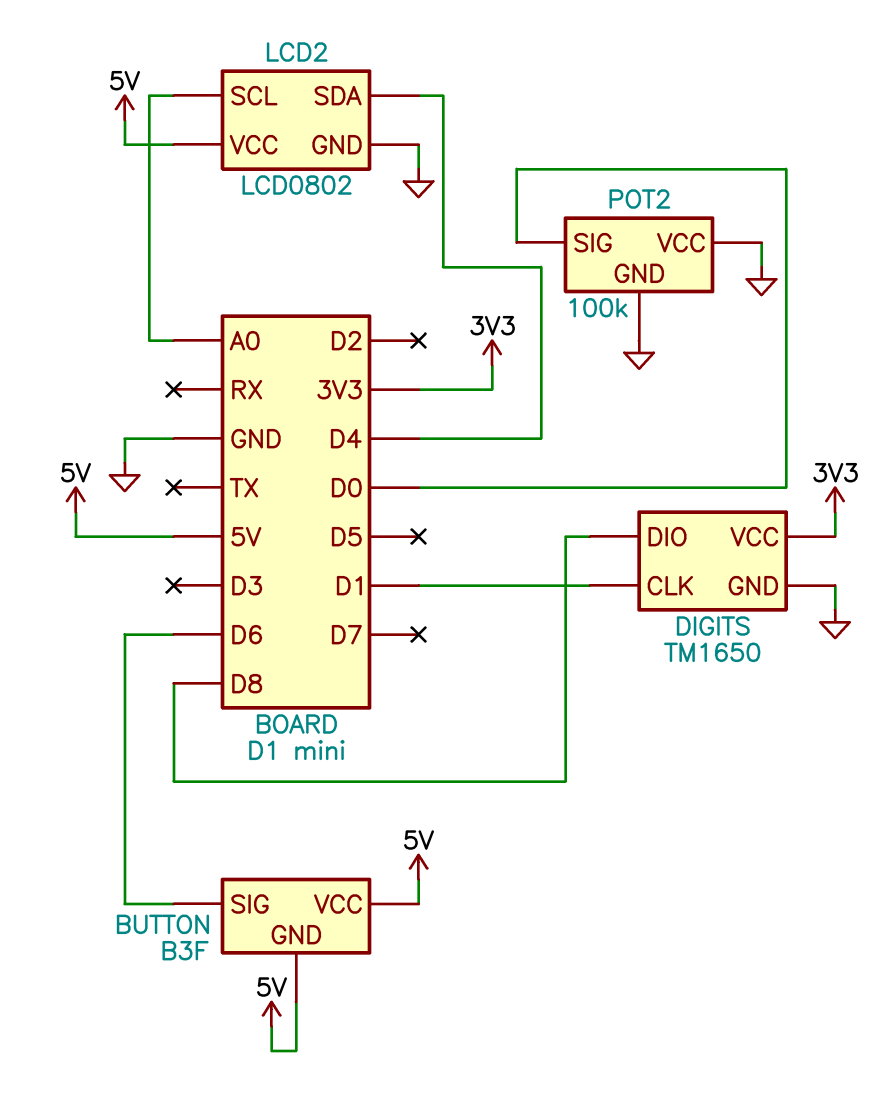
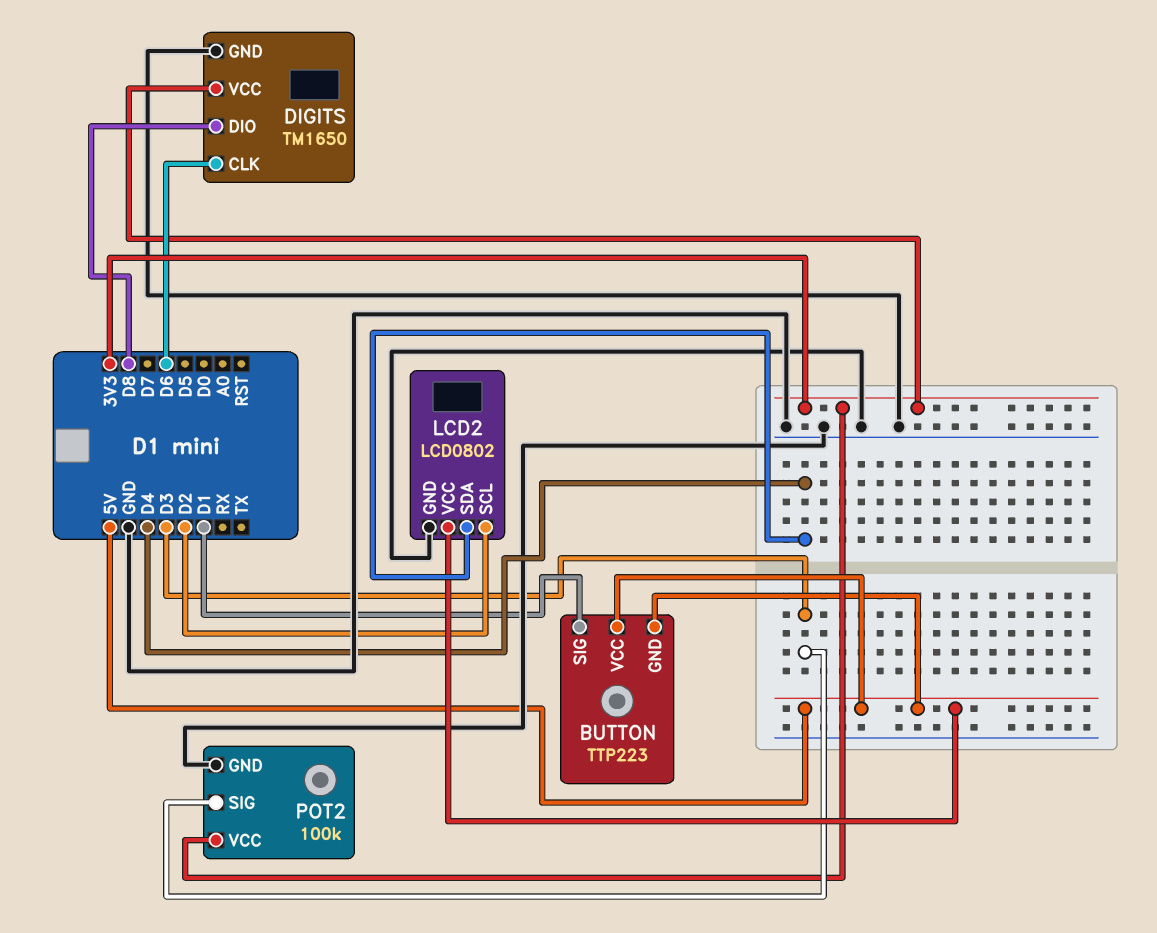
BUTTON: B3F -> TTP223
BUTTON pin SIG: D6 -> D1
DIGITS pin CLK: D1 -> D6
LCD2 pin SCL: A0 -> D2
POT2 pin SIG: D0 -> D3
POT2 pin VCC: GND -> 3V3

